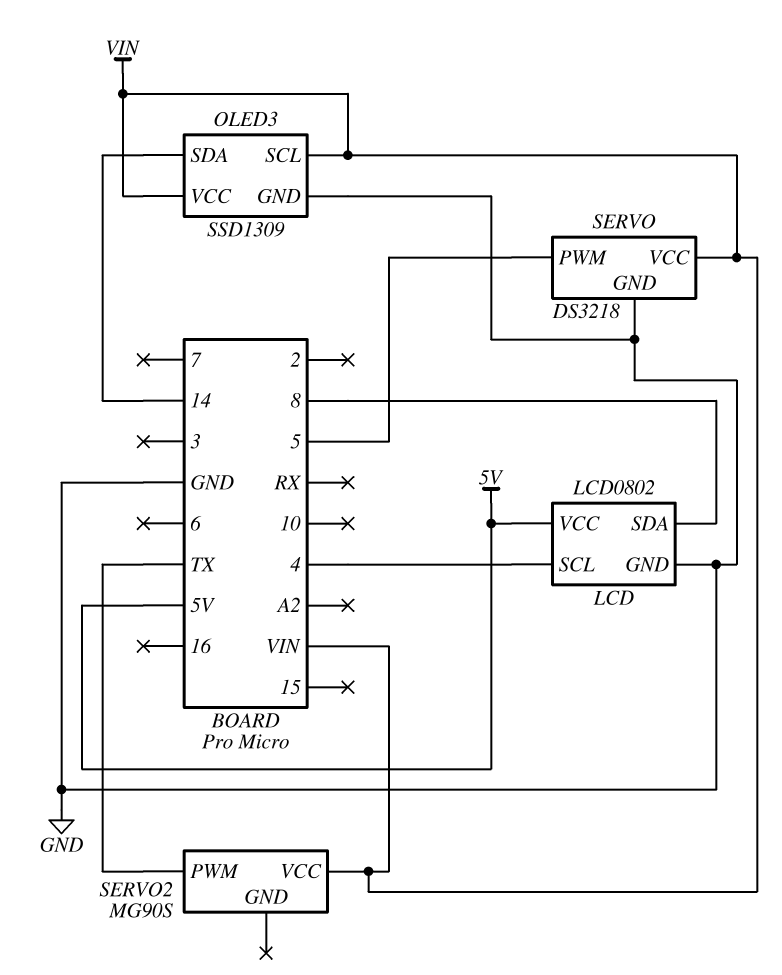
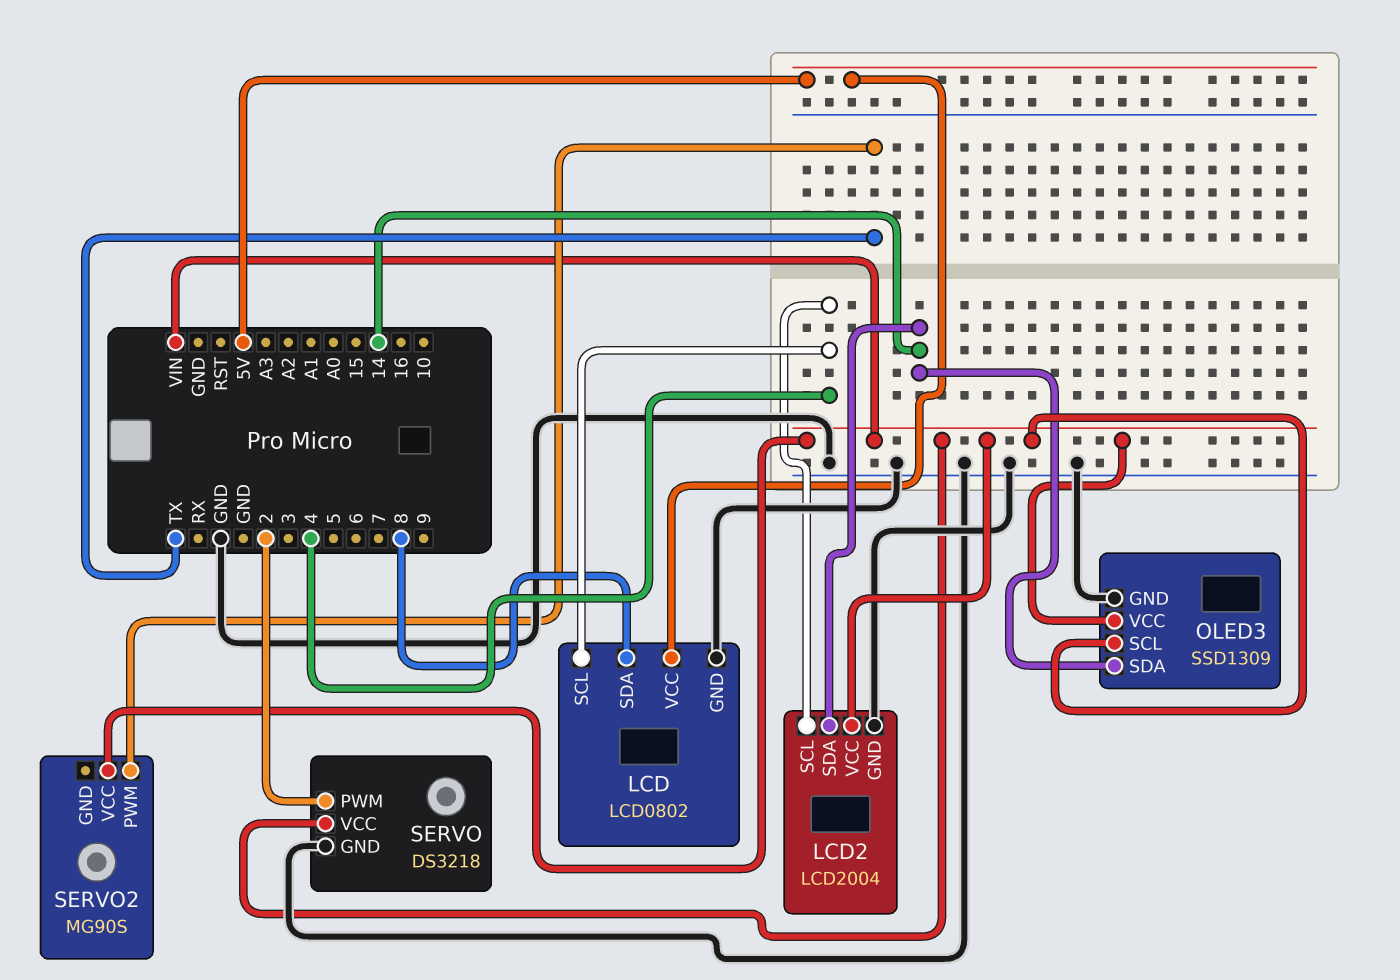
LCD2: none -> LCD2004
LCD2 pin GND: none -> GND
LCD2 pin SCL: none -> 4
LCD2 pin SDA: none -> 14
LCD2 pin VCC: none -> VIN
SERVO pin PWM: 5 -> 2

